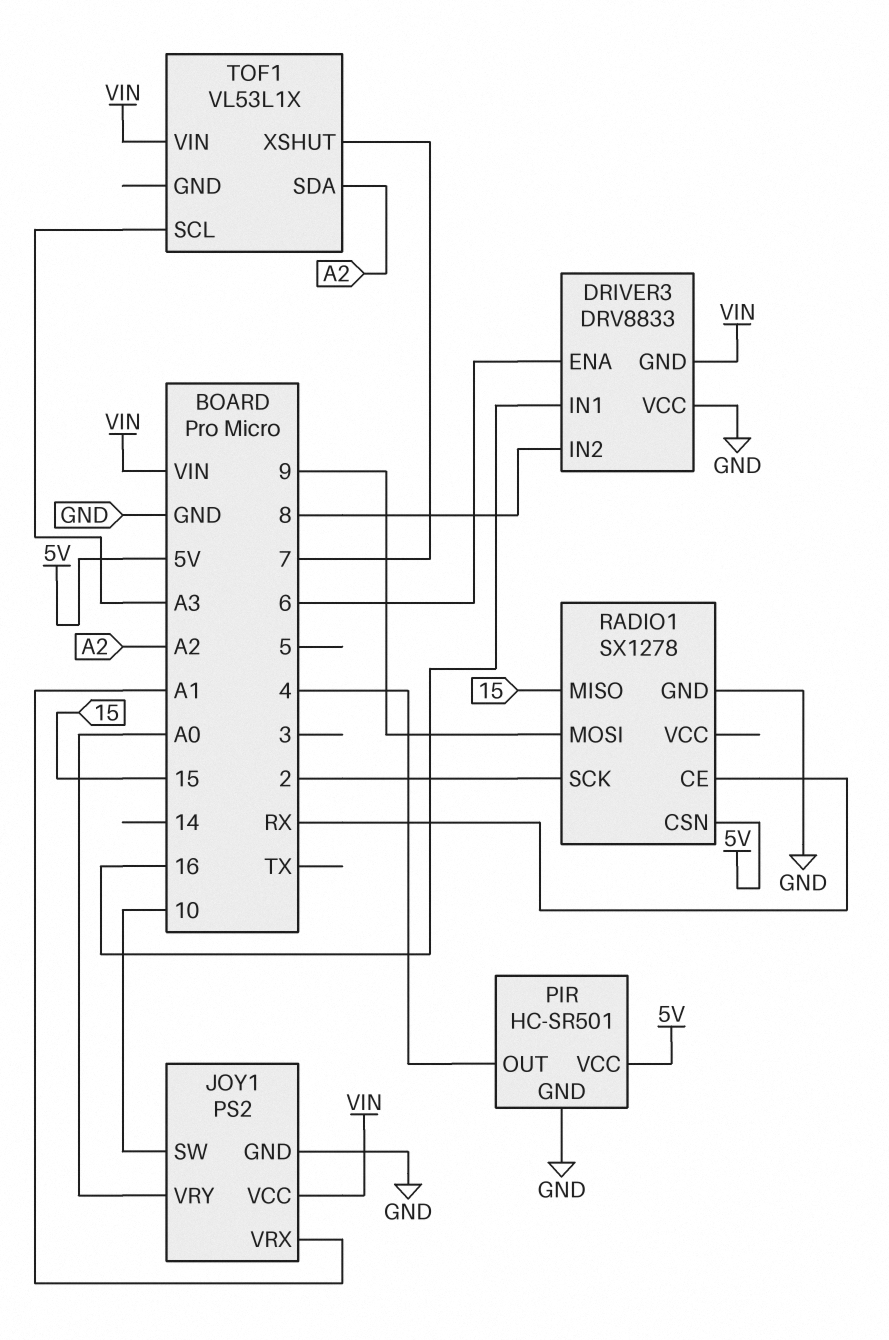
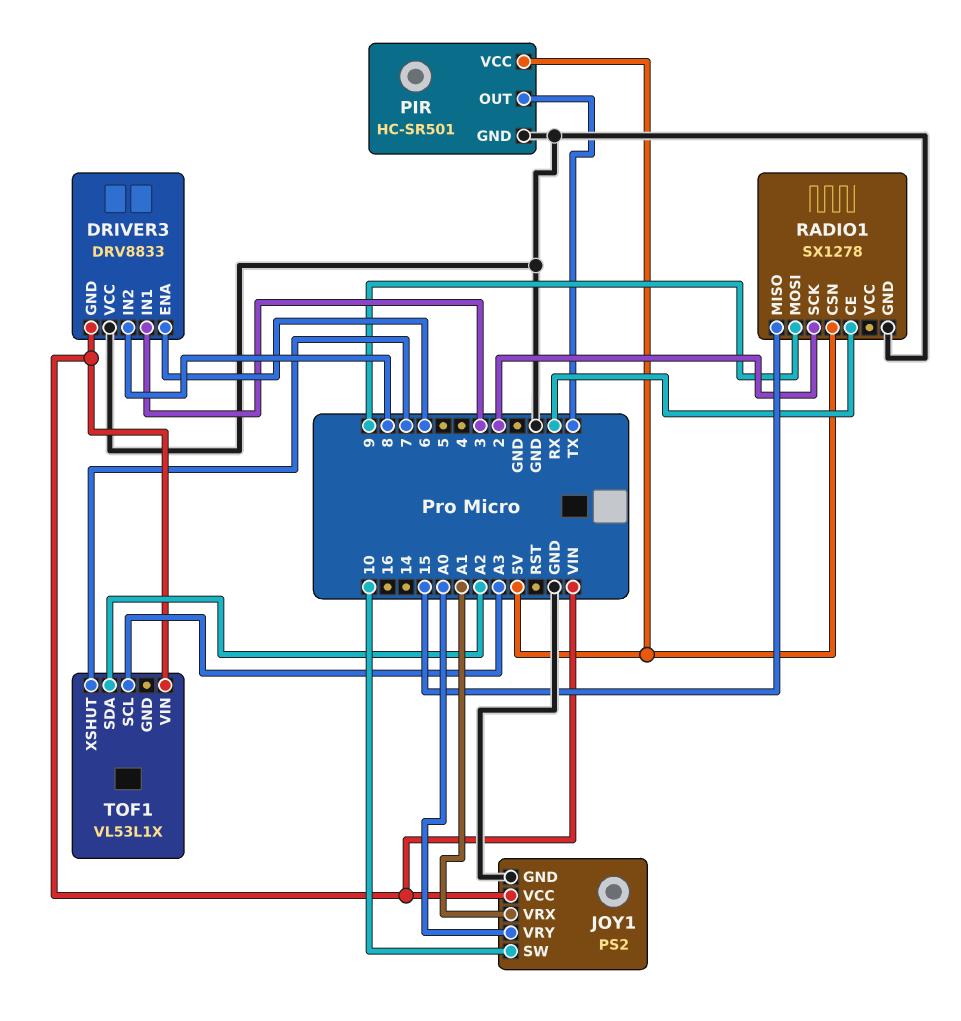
DRIVER3 pin IN1: 16 -> 3
PIR pin OUT: 4 -> TX

